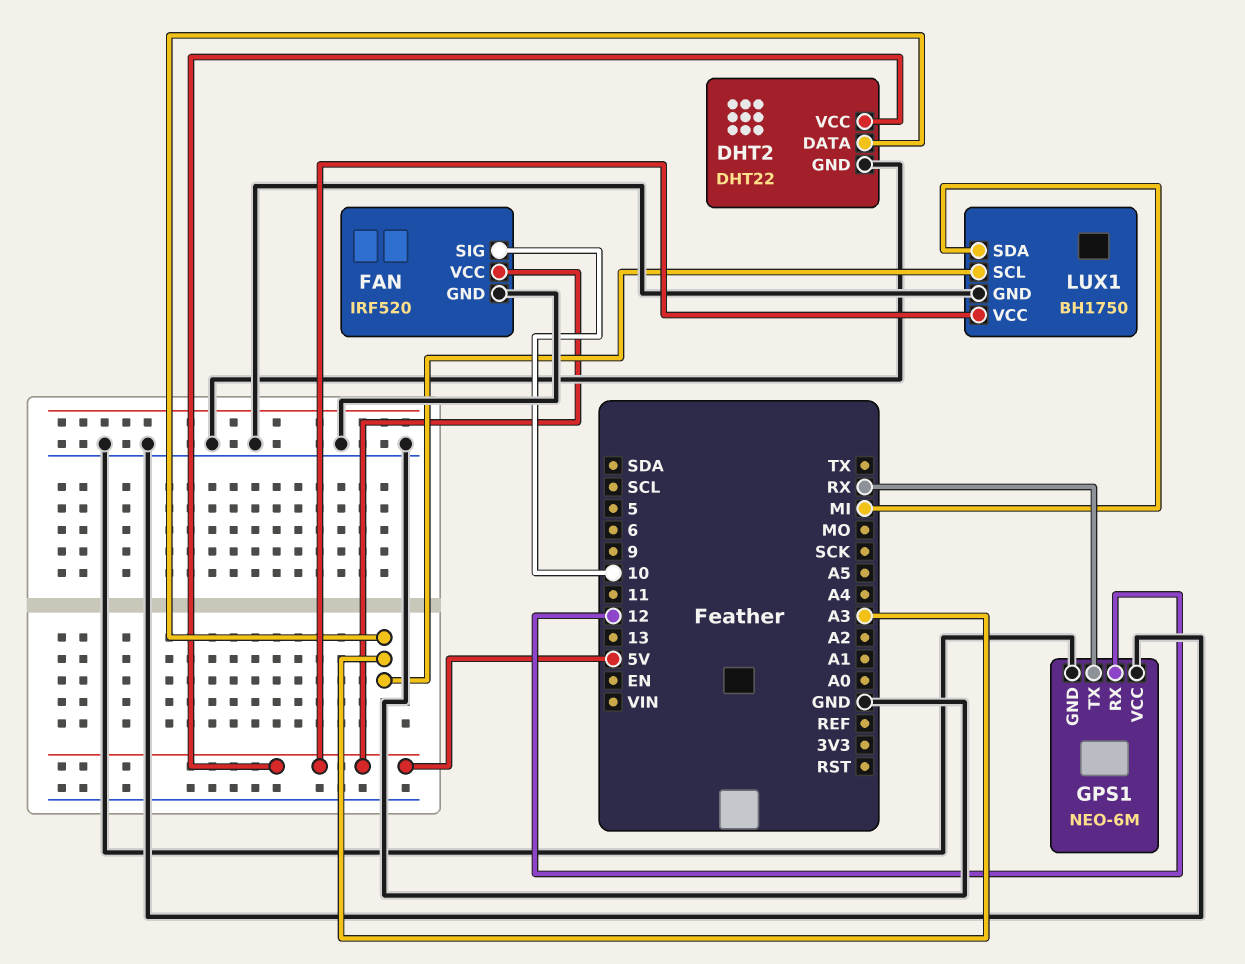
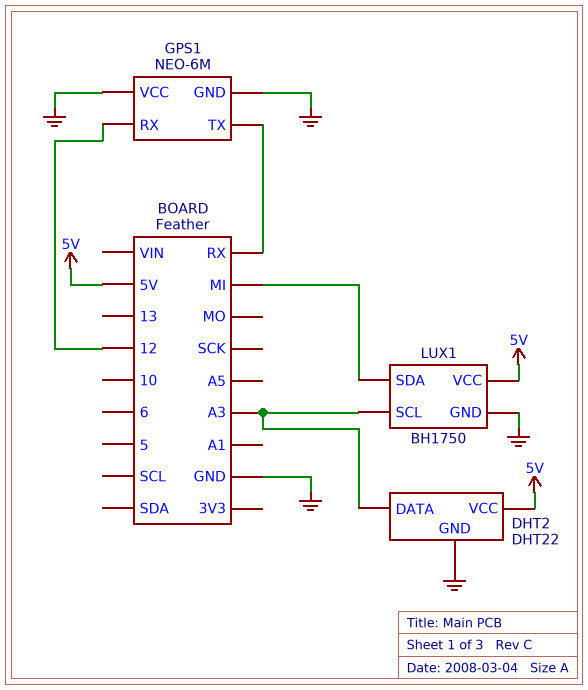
FAN: IRF520 -> none
FAN pin GND: GND -> none
FAN pin SIG: 10 -> none
FAN pin VCC: 5V -> none

